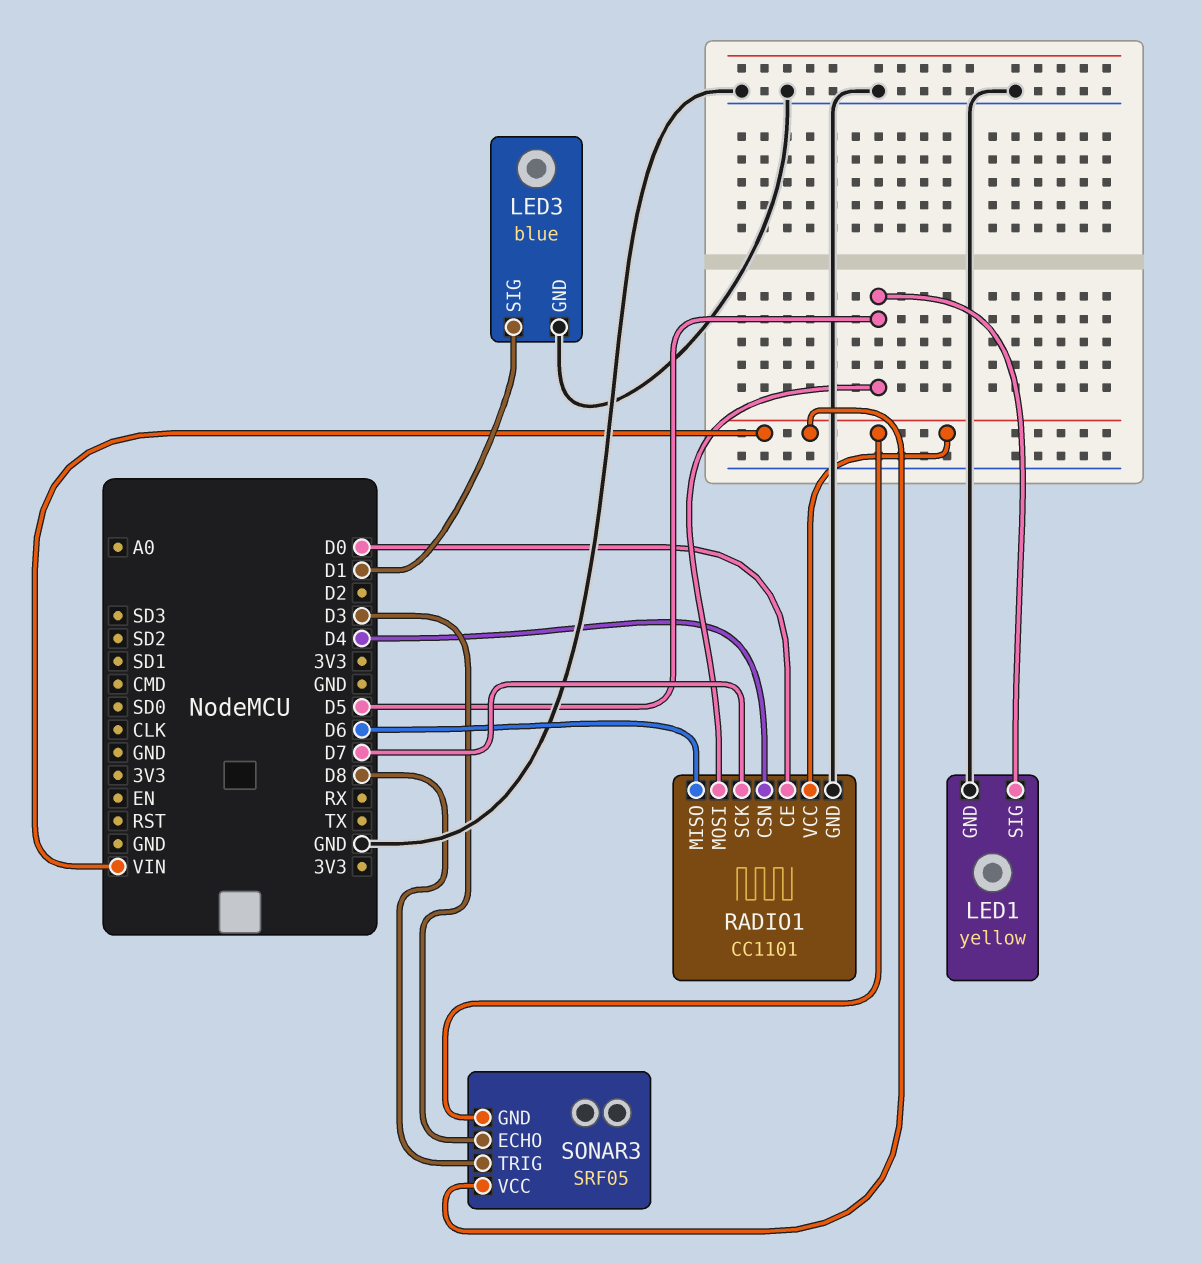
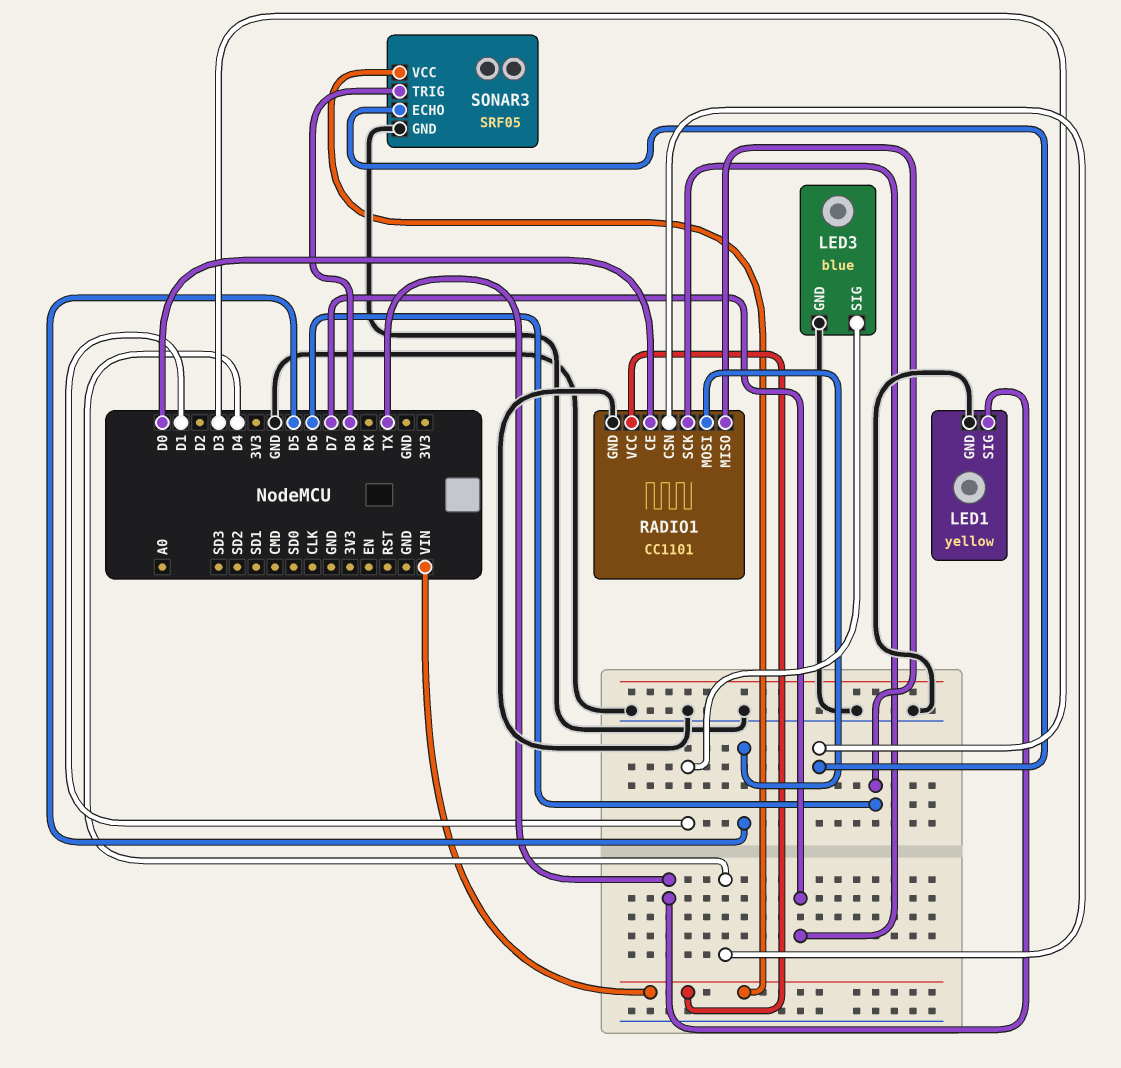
LED1 pin SIG: D5 -> TX
SONAR3 pin GND: VIN -> GND

